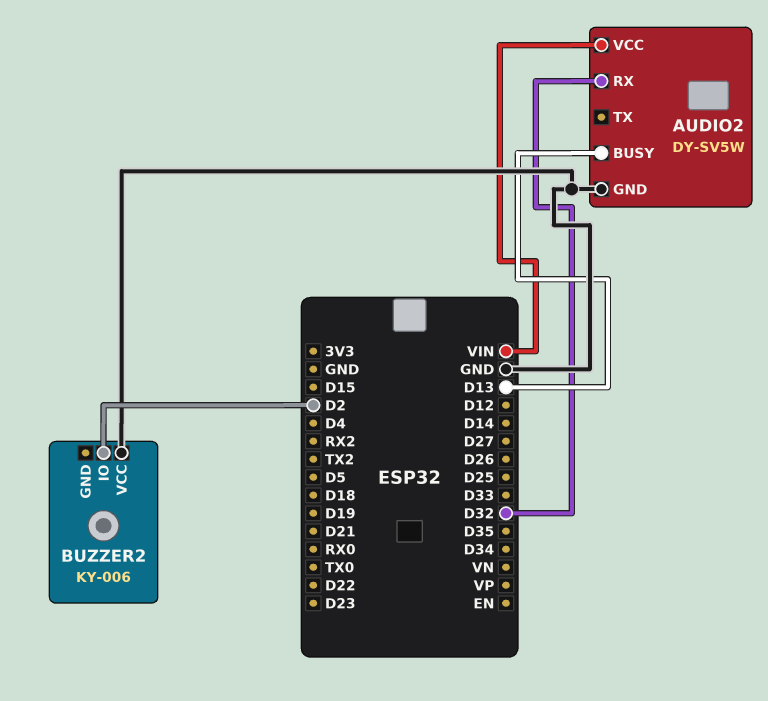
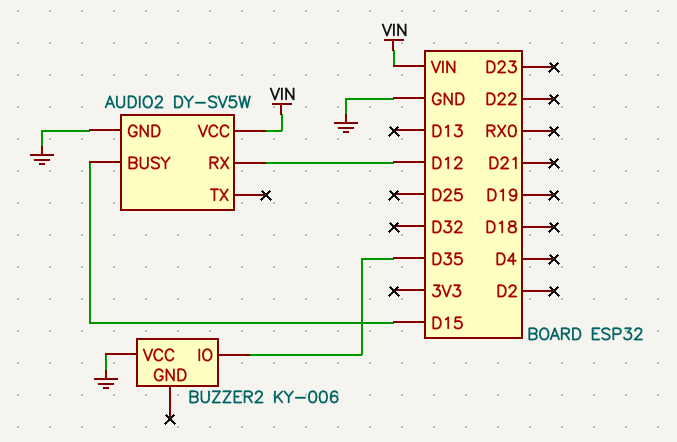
AUDIO2 pin BUSY: D13 -> D15
AUDIO2 pin RX: D32 -> D12
BUZZER2 pin IO: D2 -> D35

